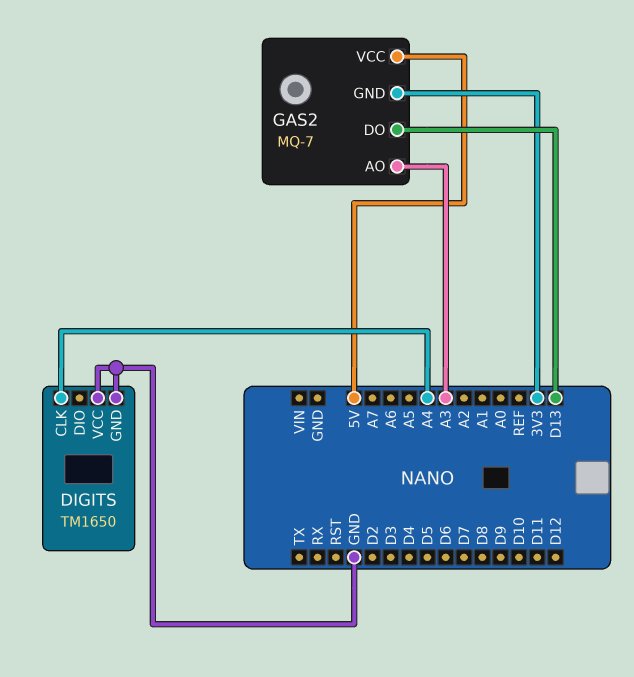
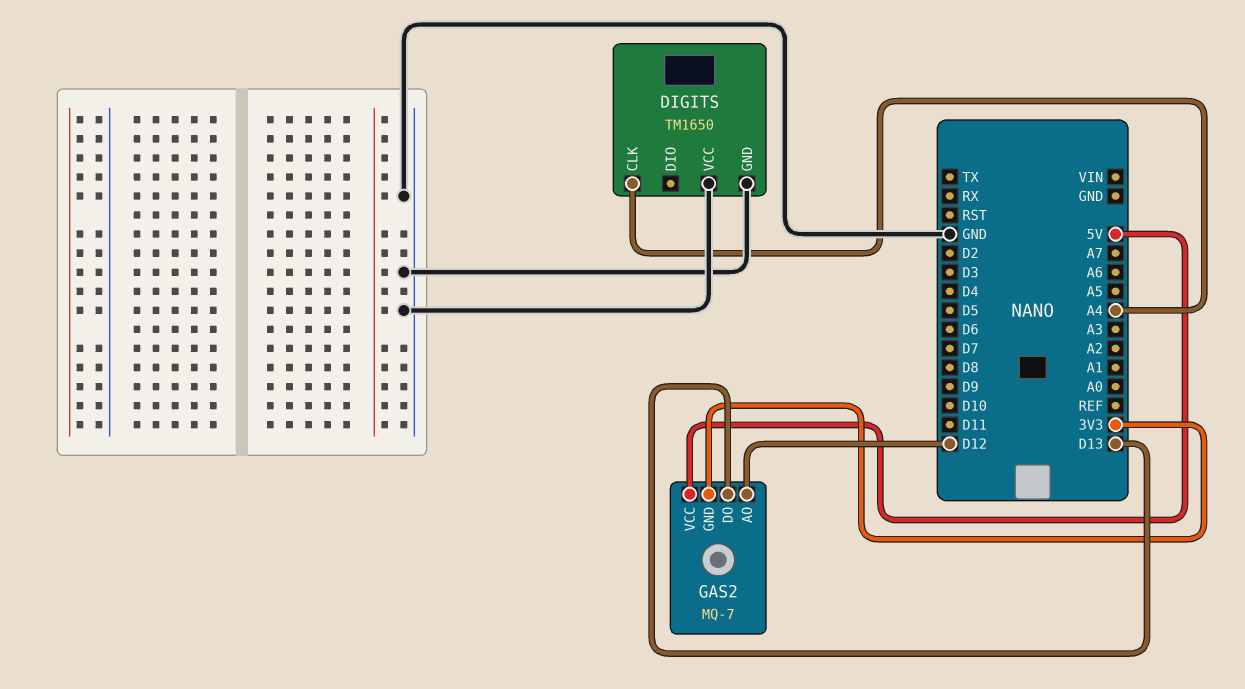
GAS2 pin AO: A3 -> D12

